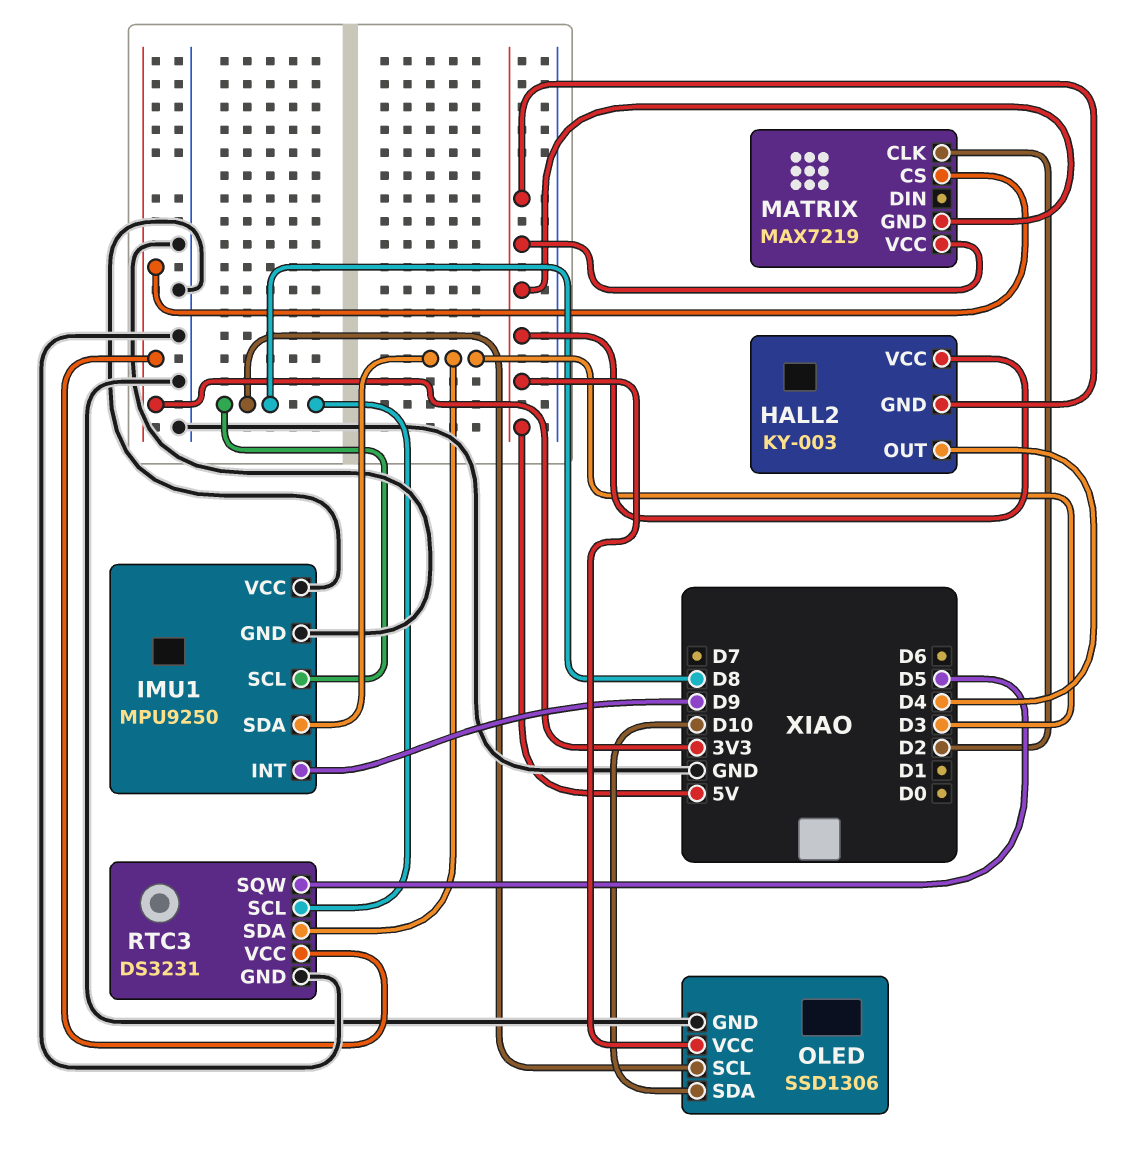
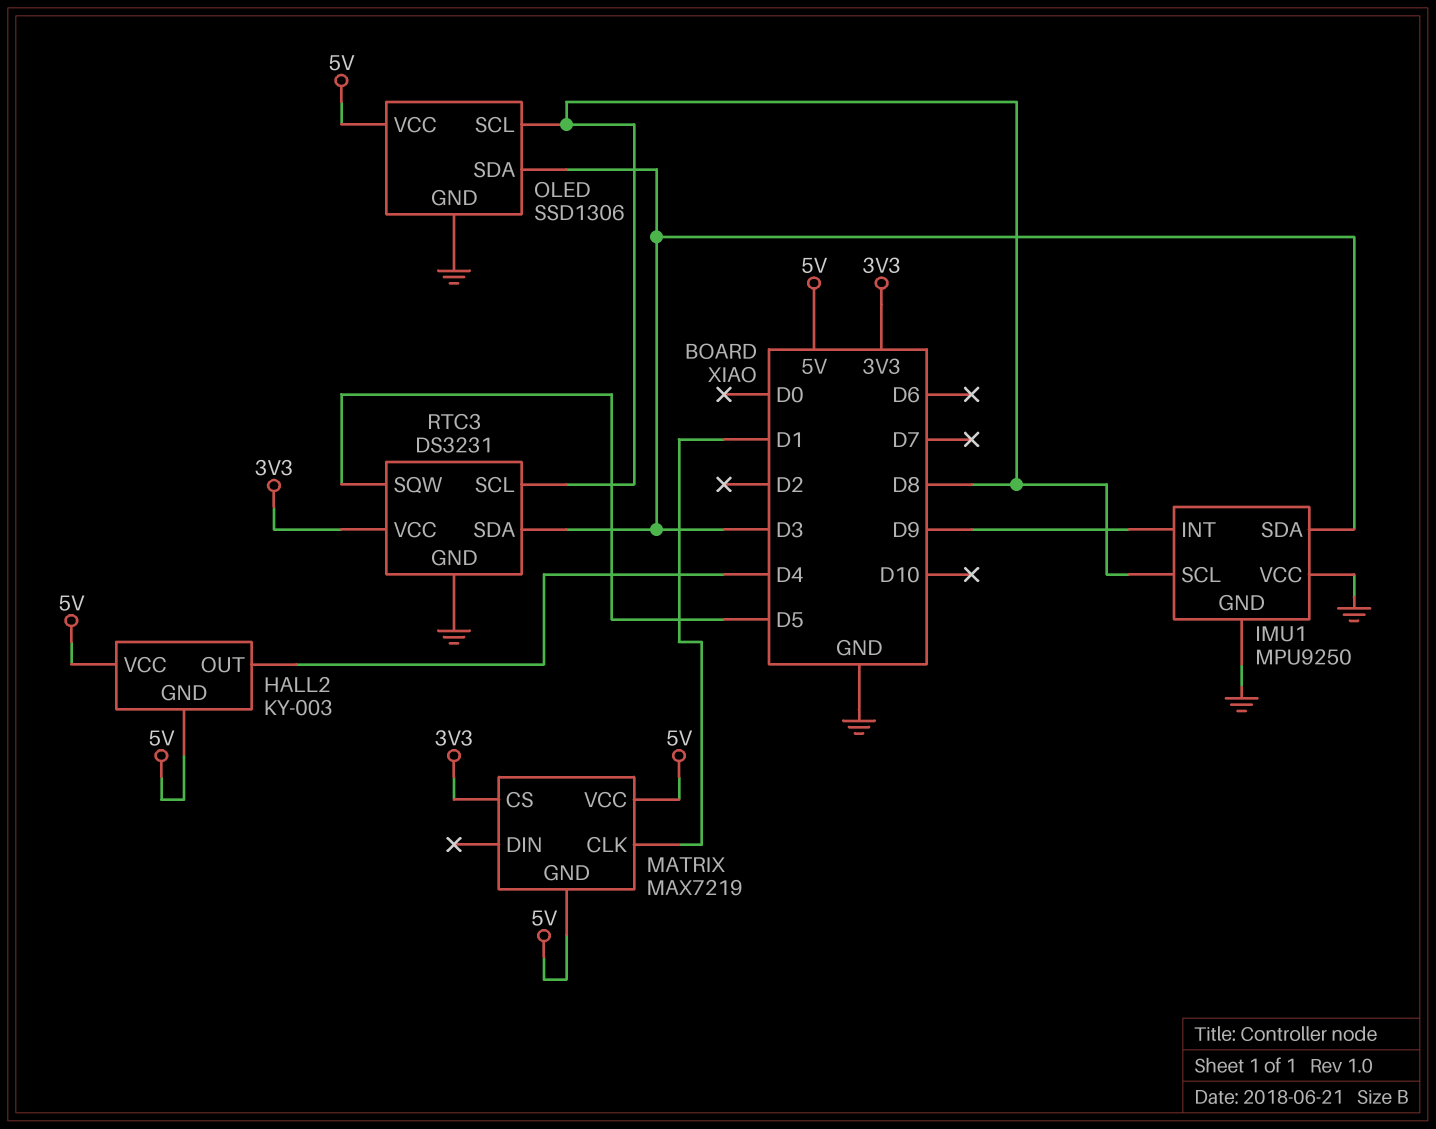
MATRIX pin CLK: D2 -> D1
OLED pin SDA: D10 -> D3

